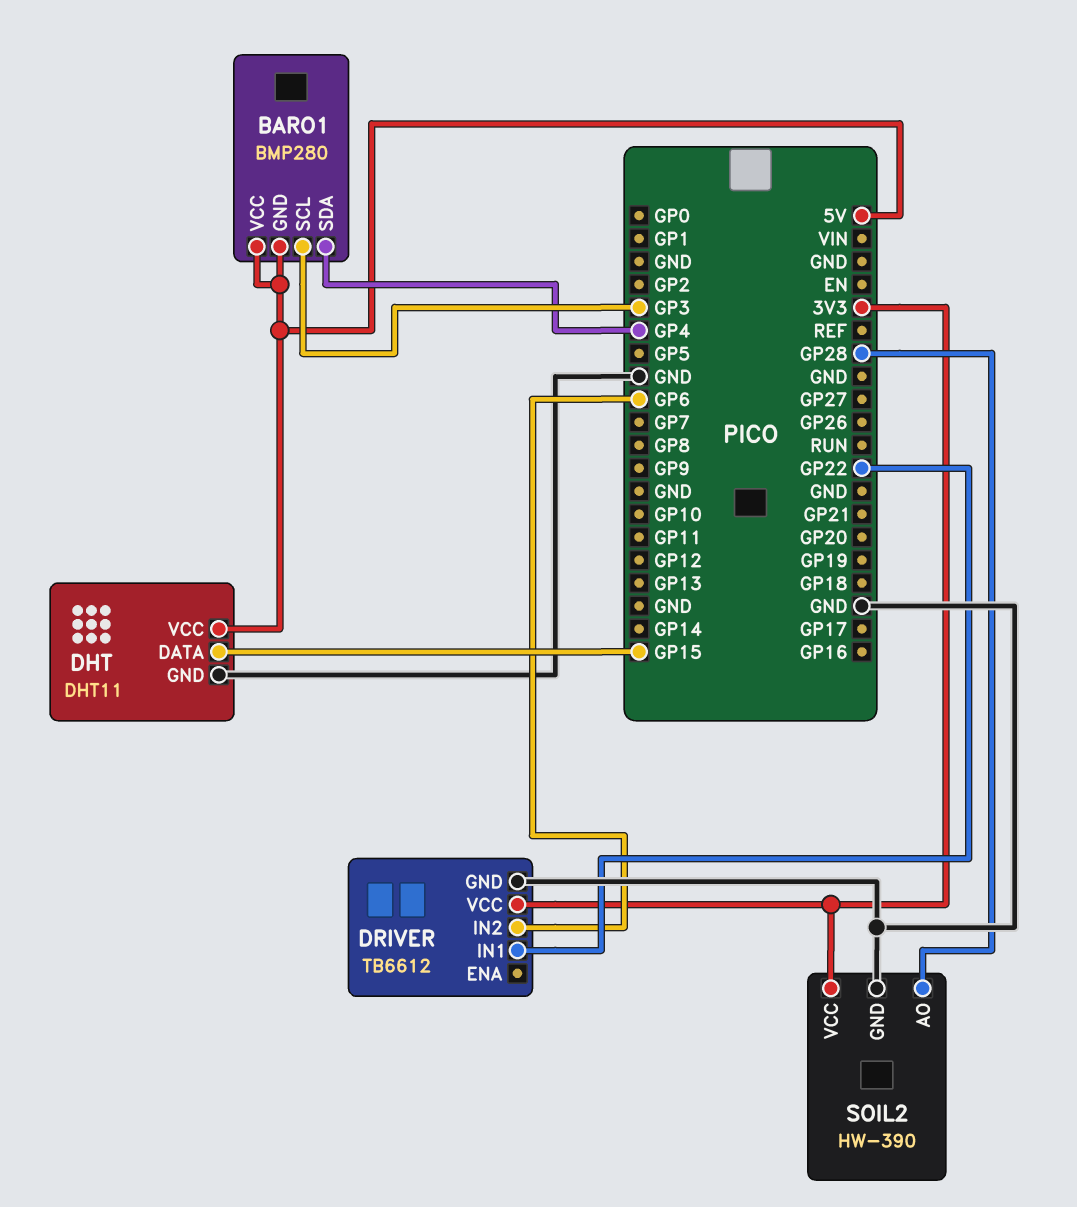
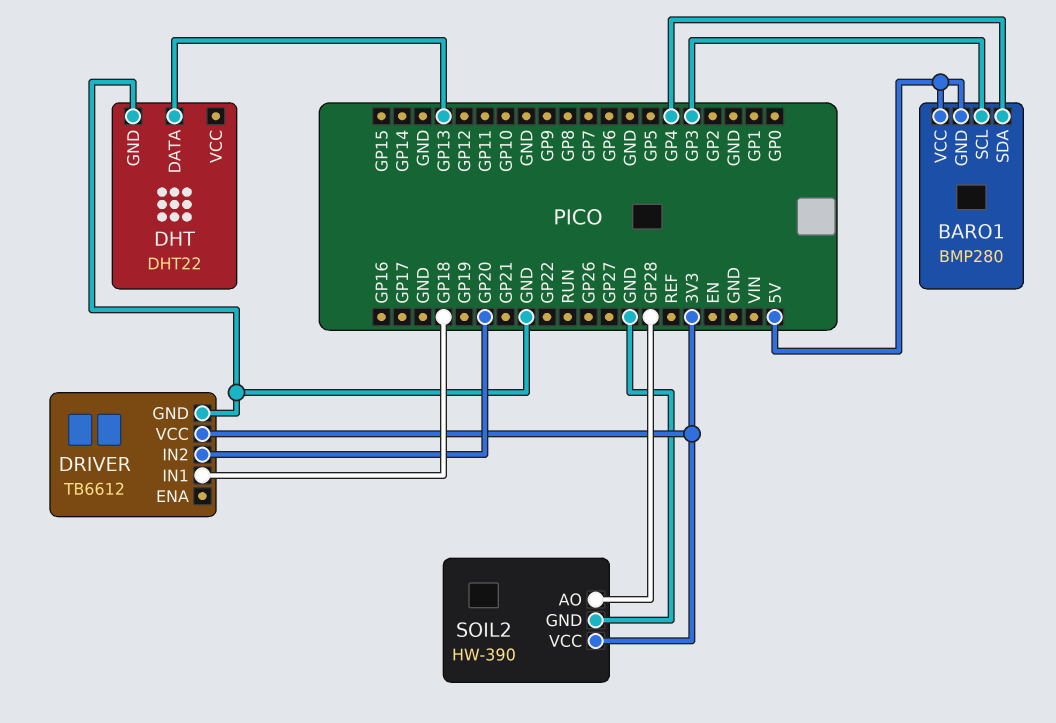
DHT: DHT11 -> DHT22
DHT pin DATA: GP15 -> GP13
DHT pin VCC: 5V -> none
DRIVER pin IN1: GP22 -> GP18
DRIVER pin IN2: GP6 -> GP20

